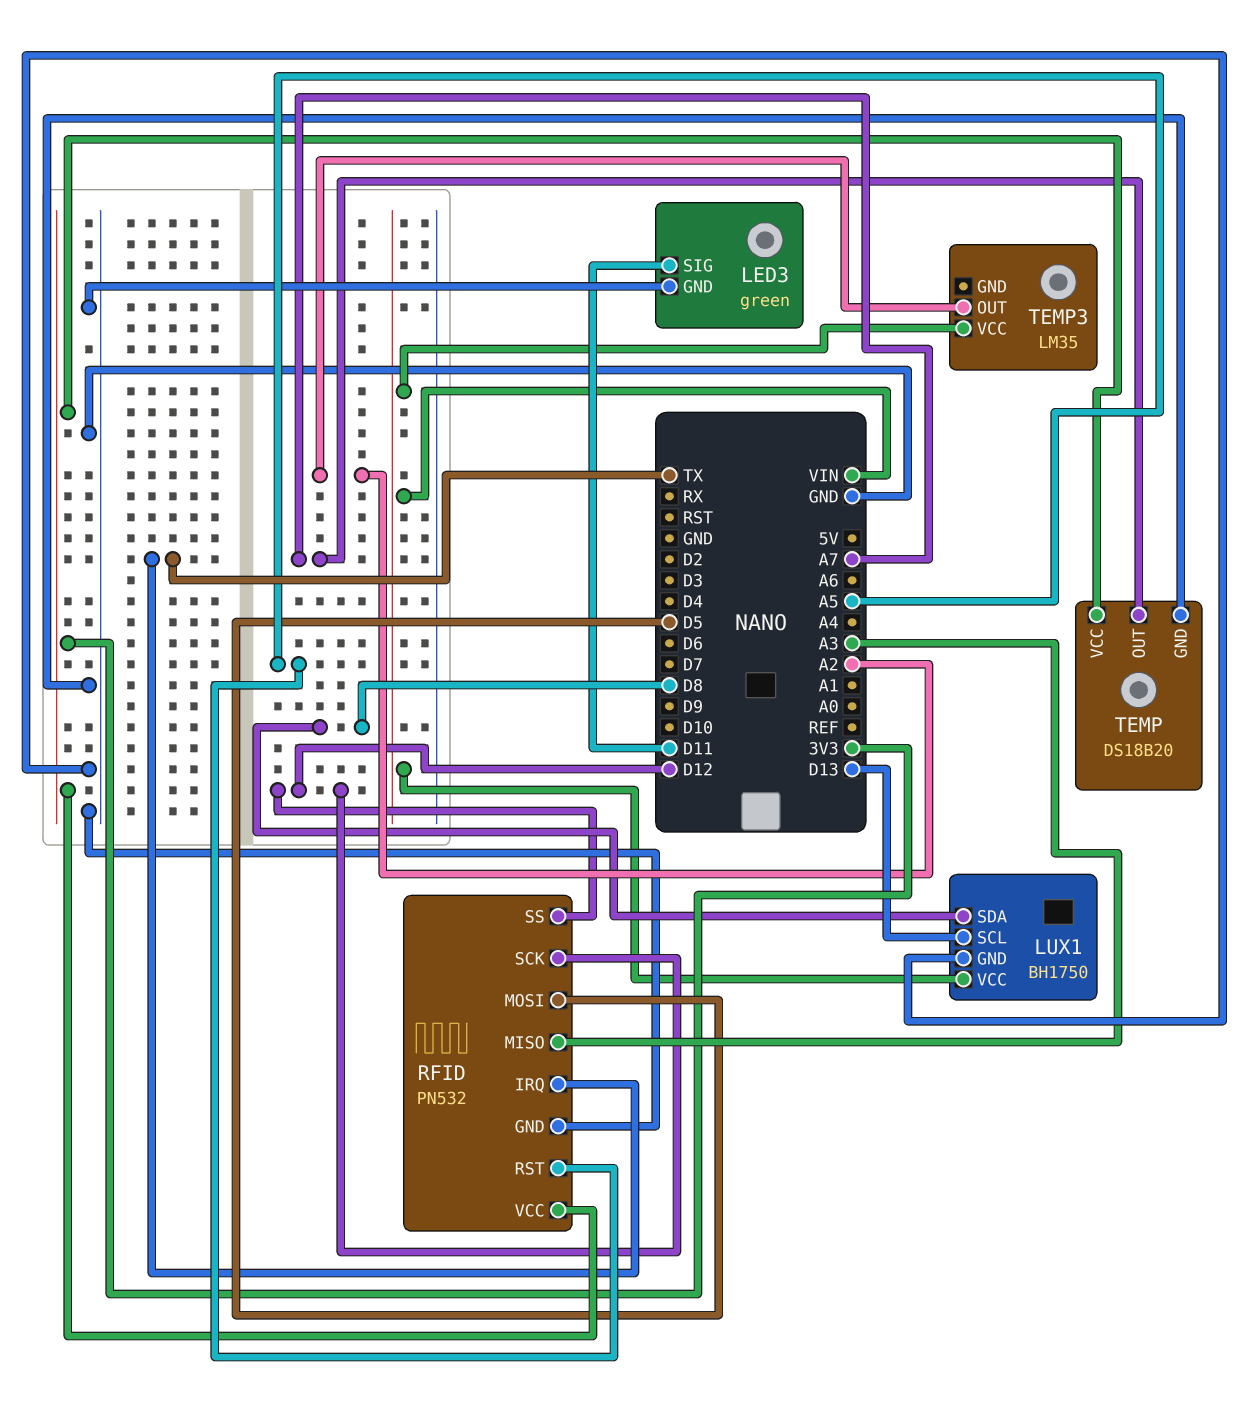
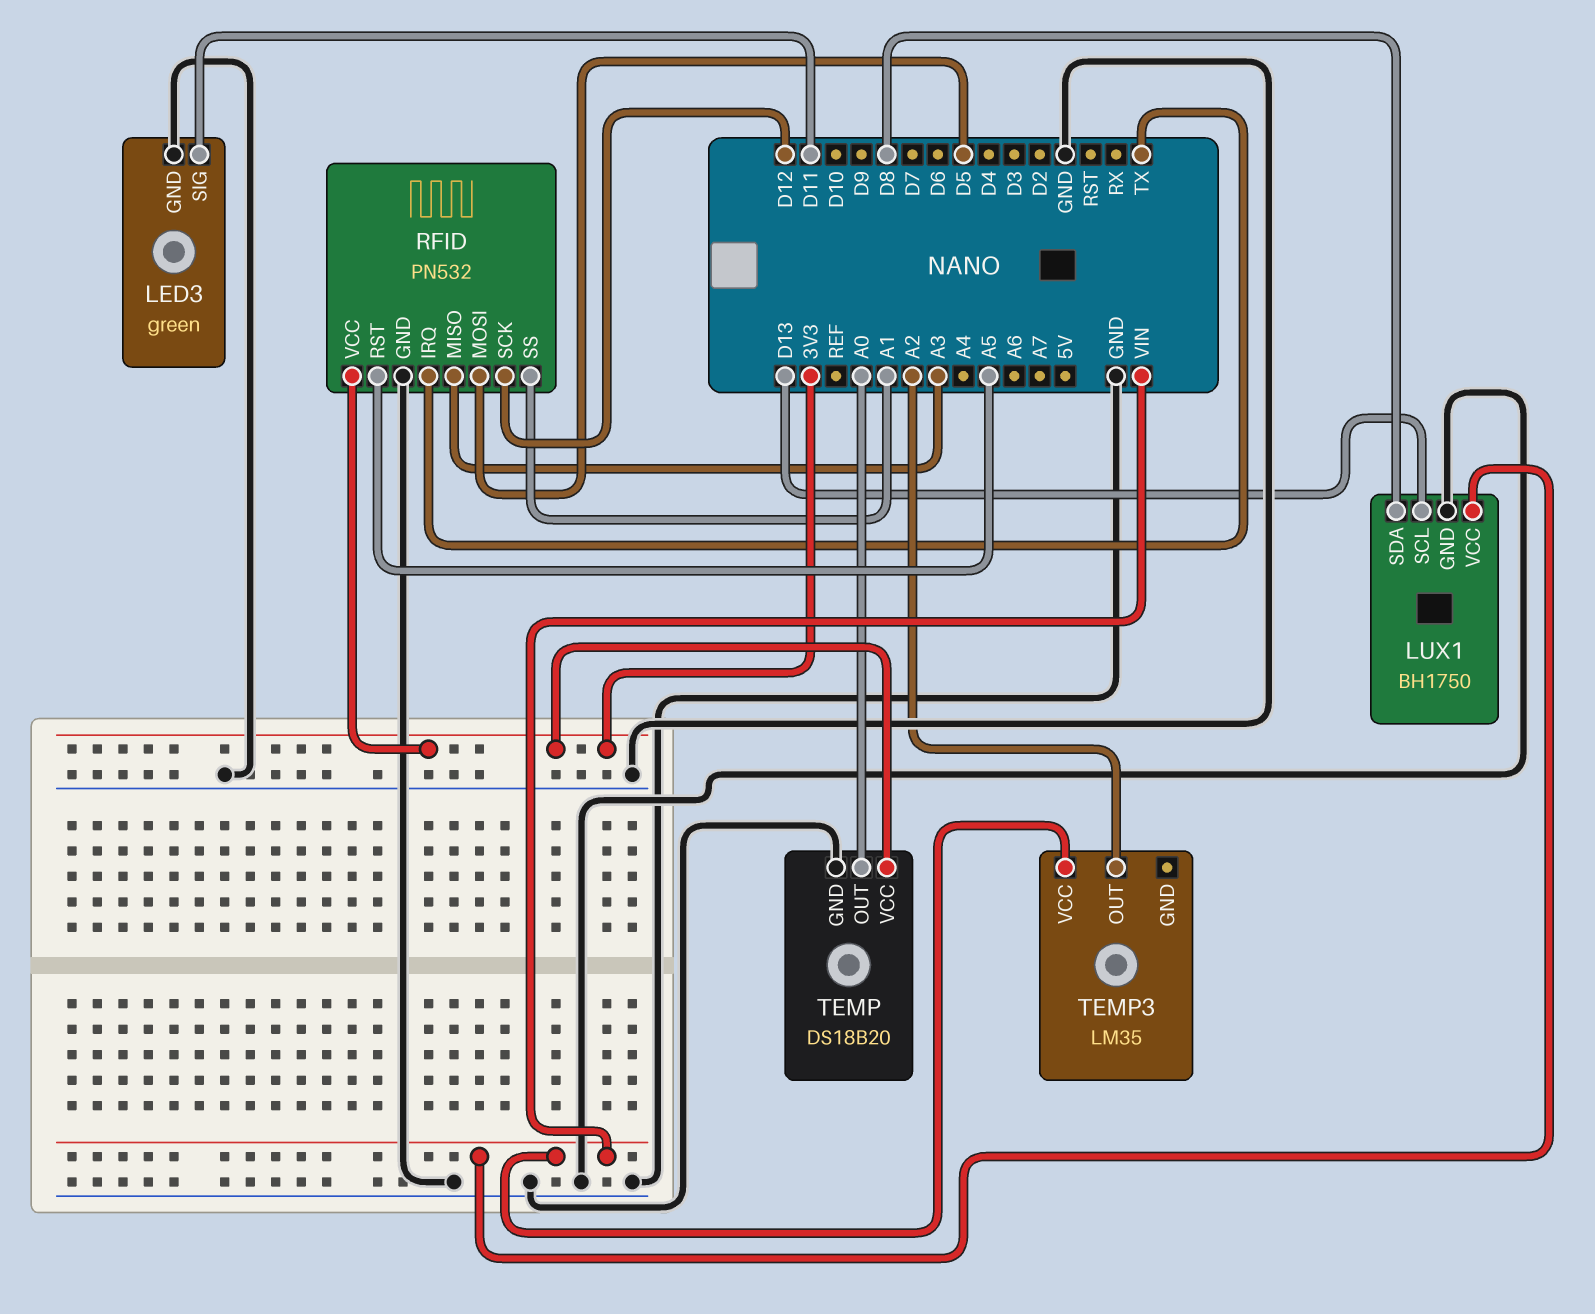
RFID pin SS: D12 -> A1
TEMP pin OUT: A7 -> A0

